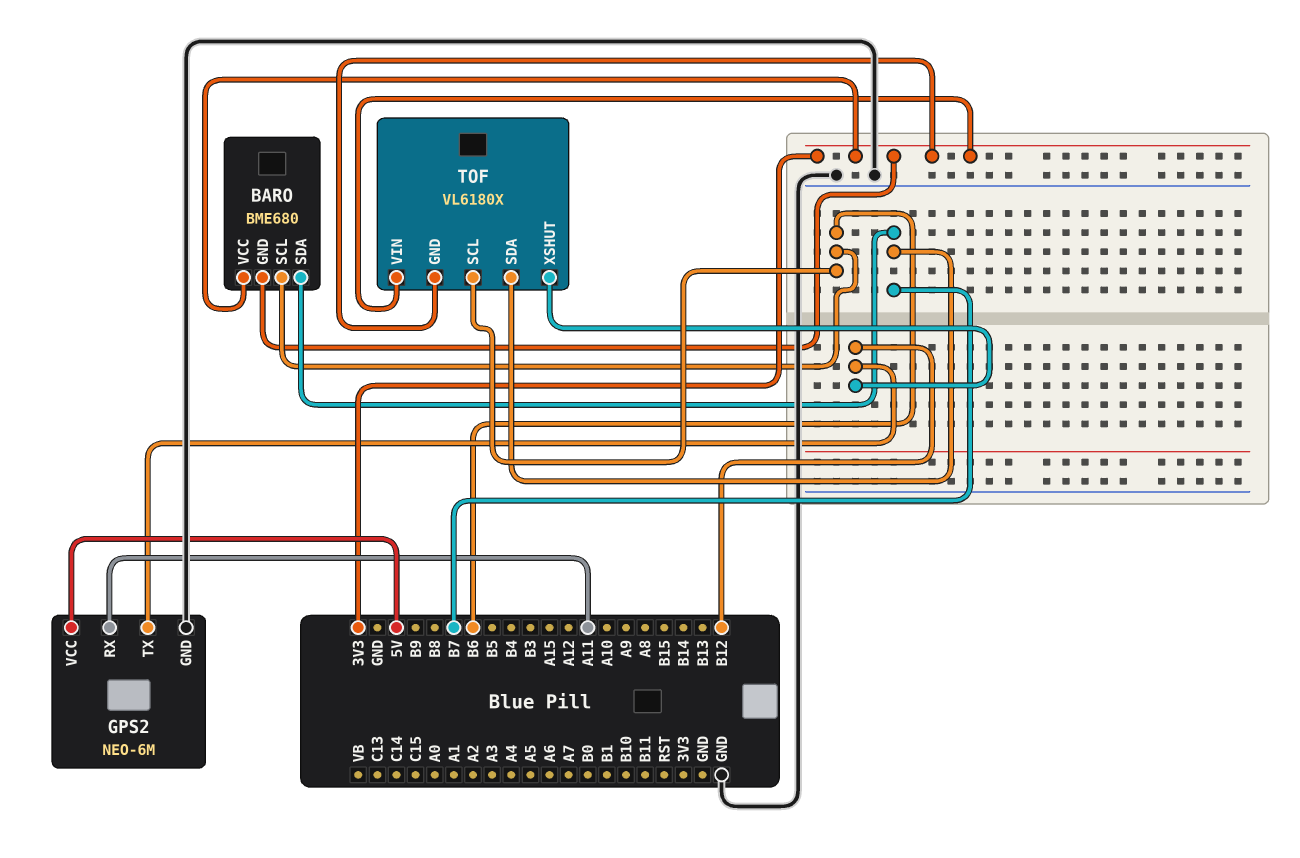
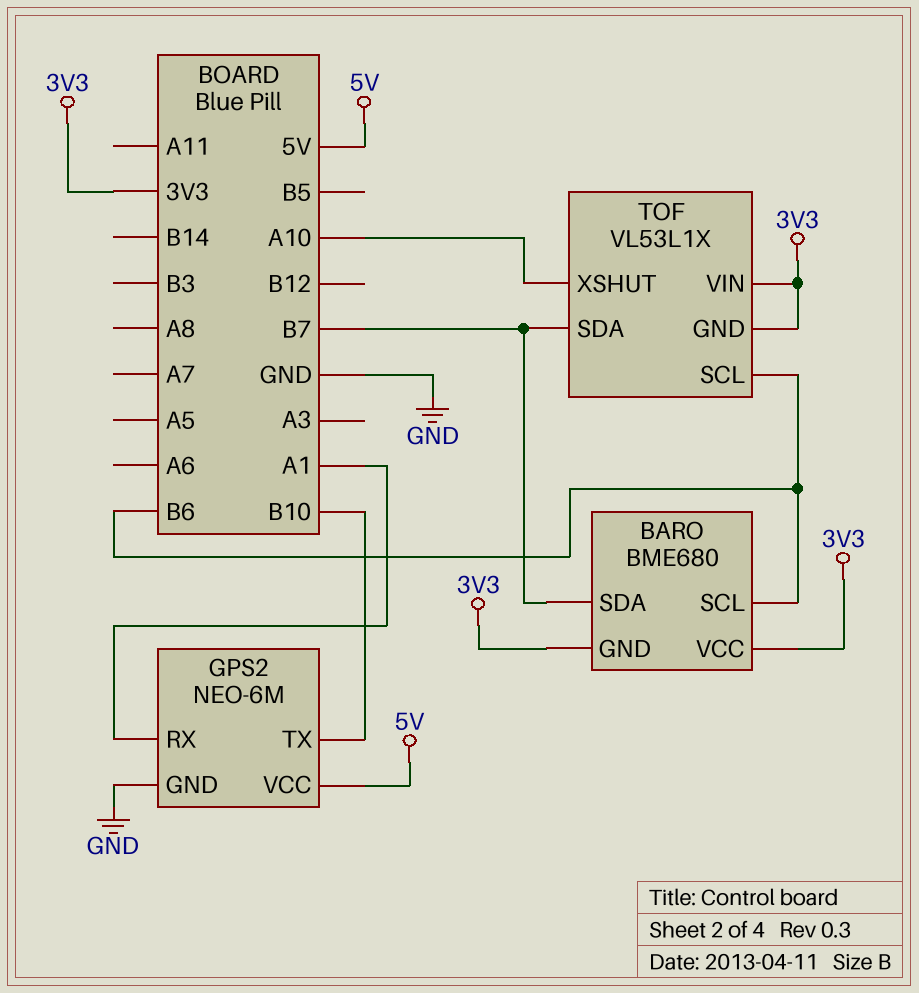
GPS2 pin RX: A11 -> A1
GPS2 pin TX: B12 -> B10
TOF: VL6180X -> VL53L1X
TOF pin XSHUT: B12 -> A10

